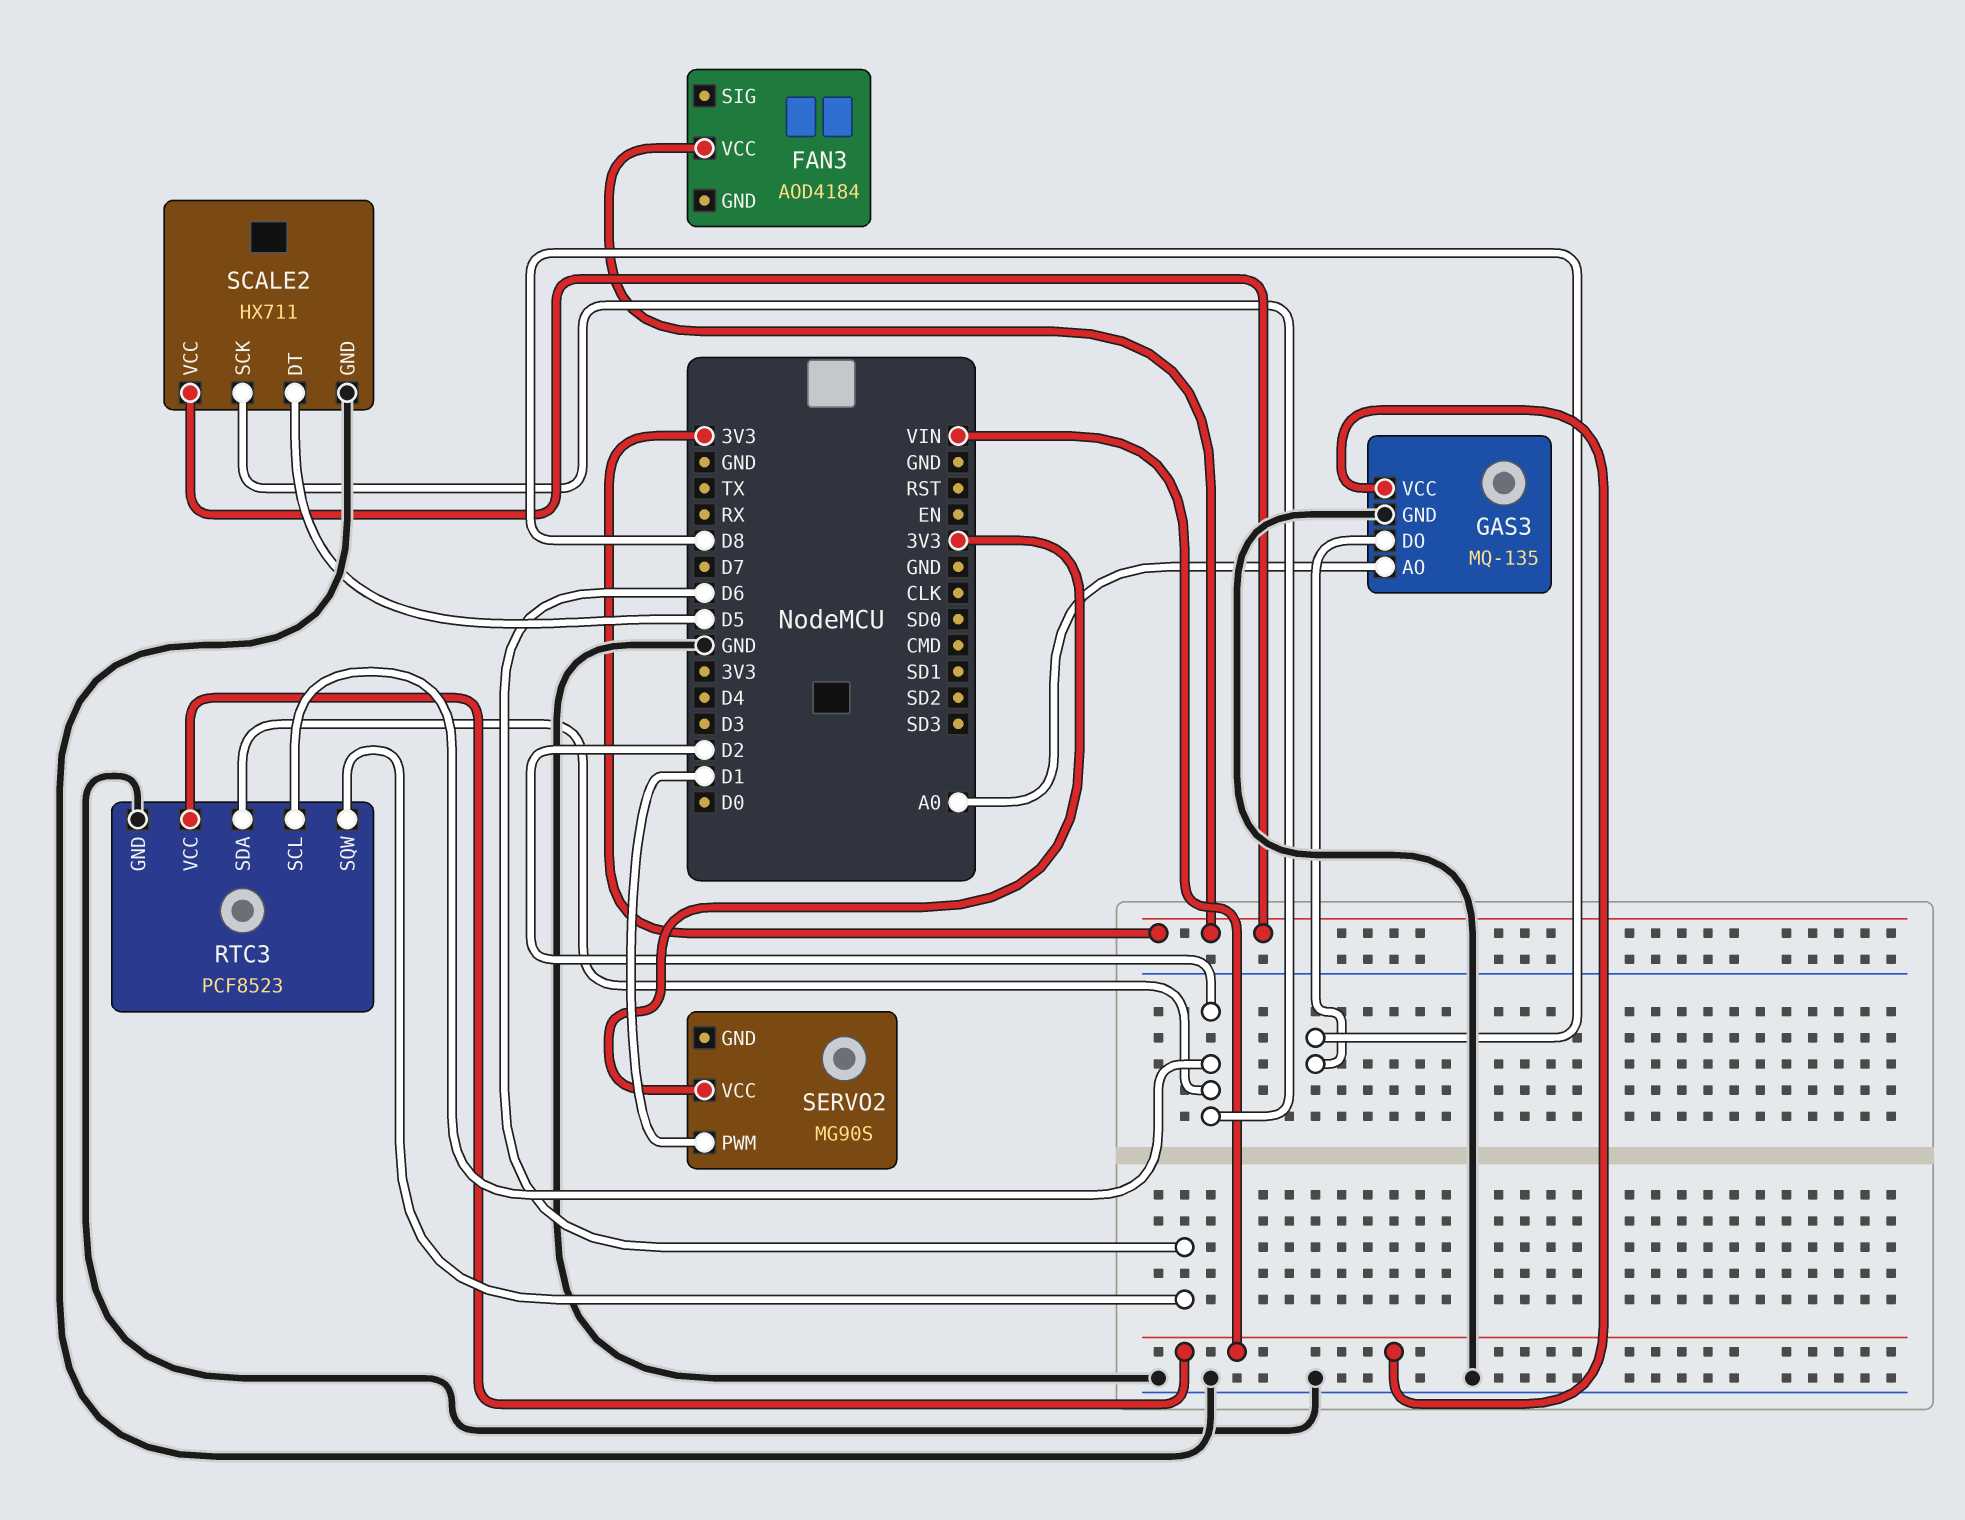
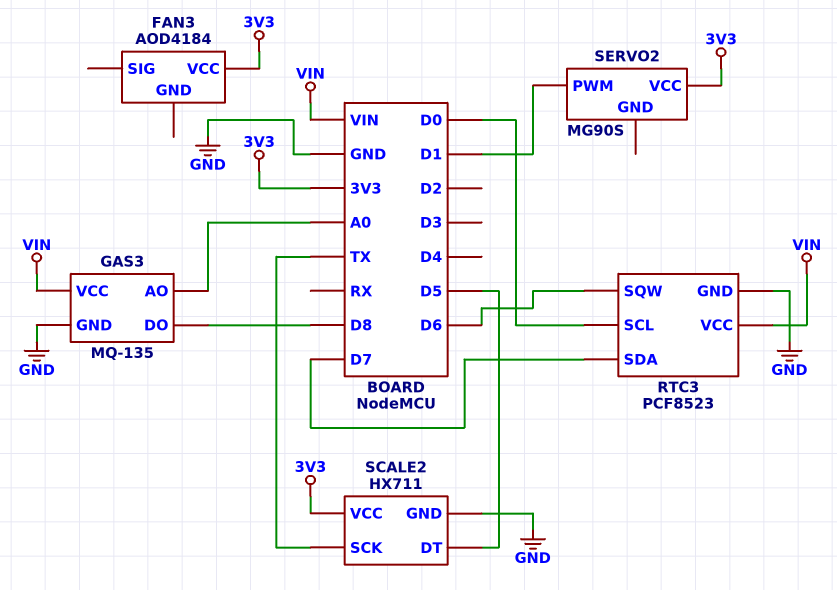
RTC3 pin SCL: D2 -> D0
RTC3 pin SDA: D2 -> D7
SCALE2 pin SCK: D2 -> TX

